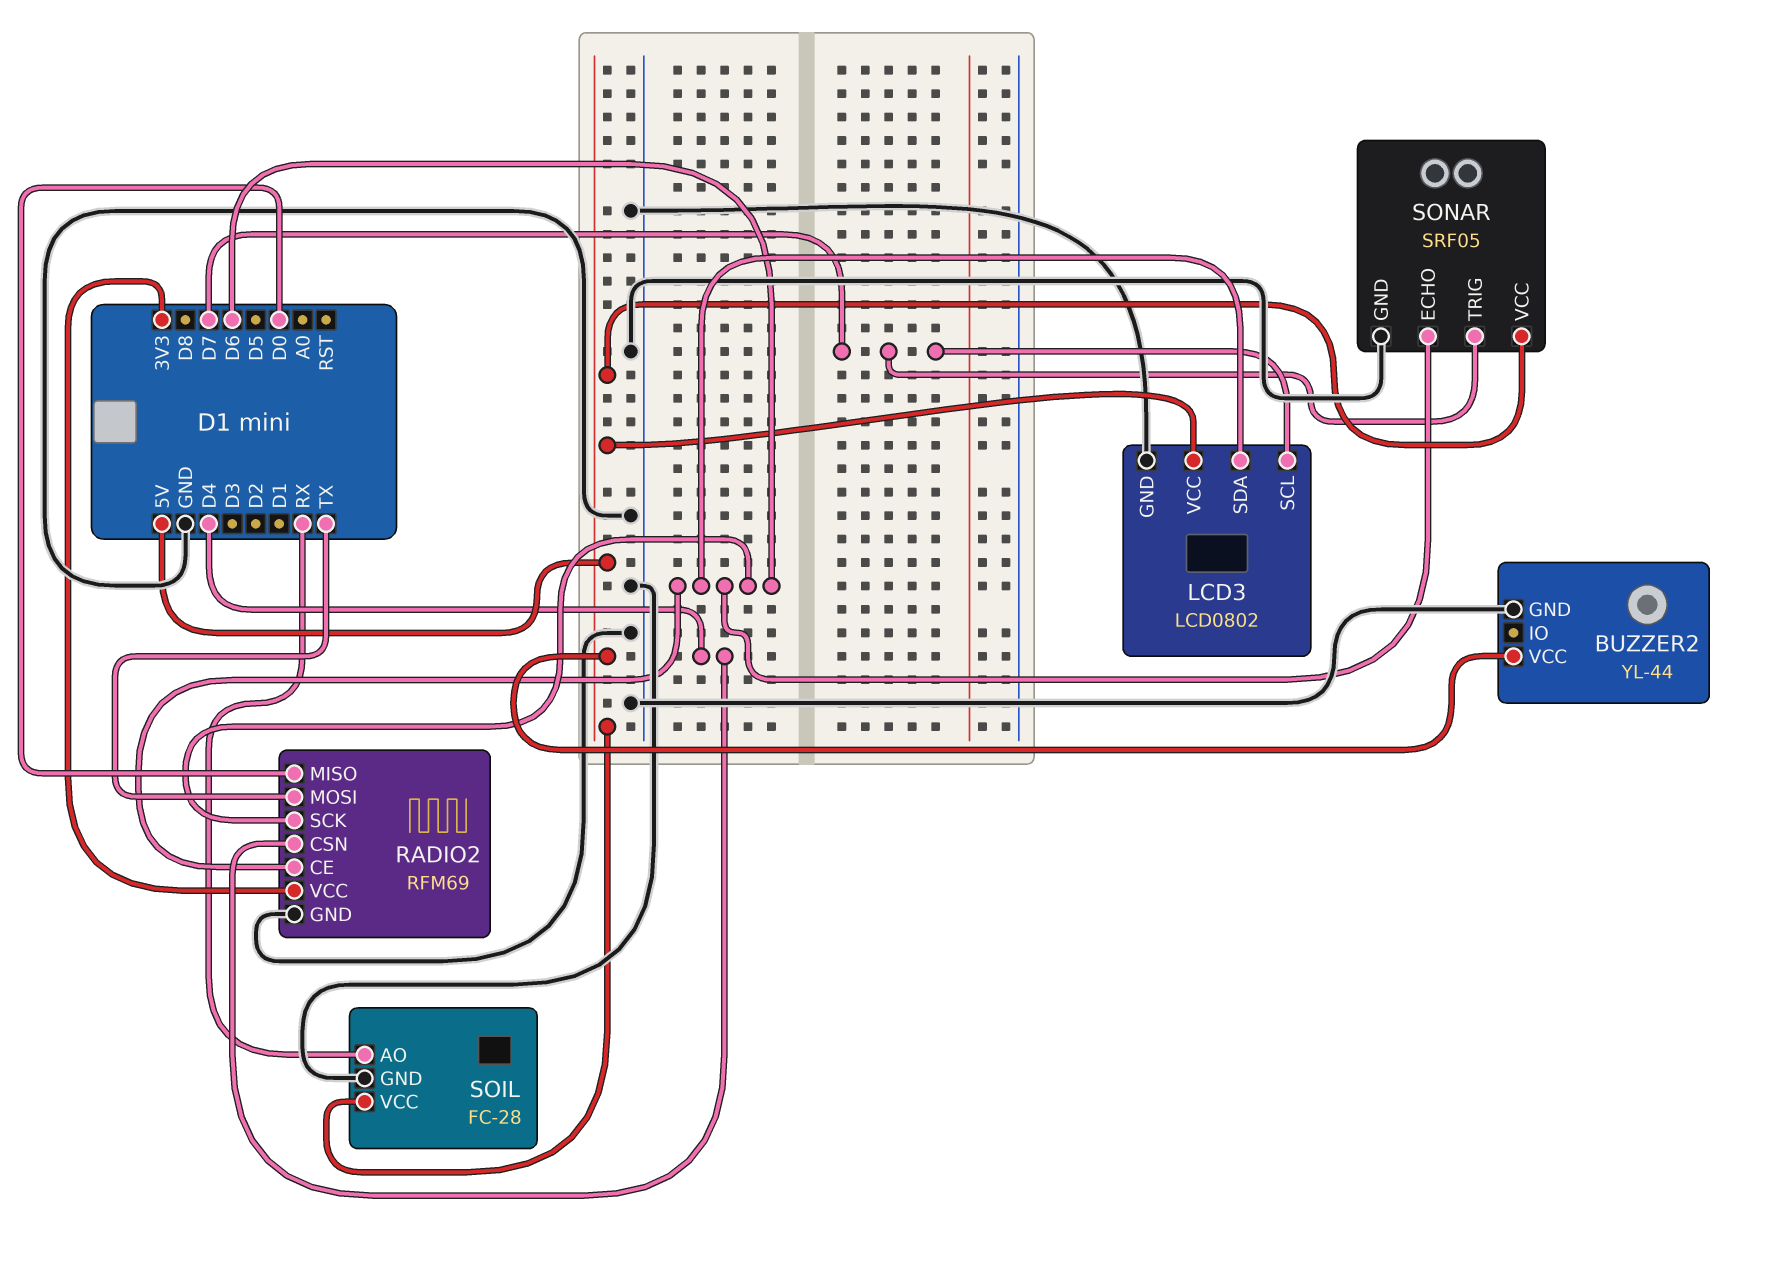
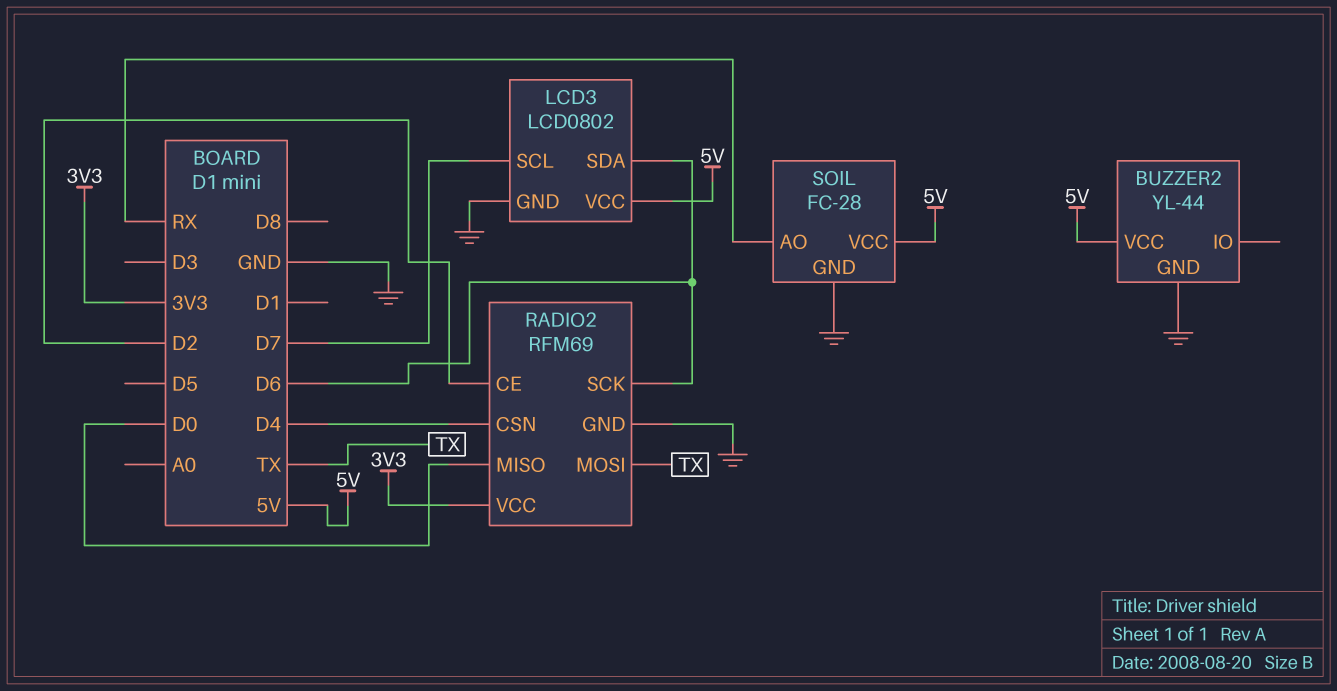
RADIO2 pin CE: D6 -> D2
SONAR: SRF05 -> none
SONAR pin ECHO: D6 -> none
SONAR pin GND: GND -> none
SONAR pin TRIG: D7 -> none
SONAR pin VCC: 5V -> none

